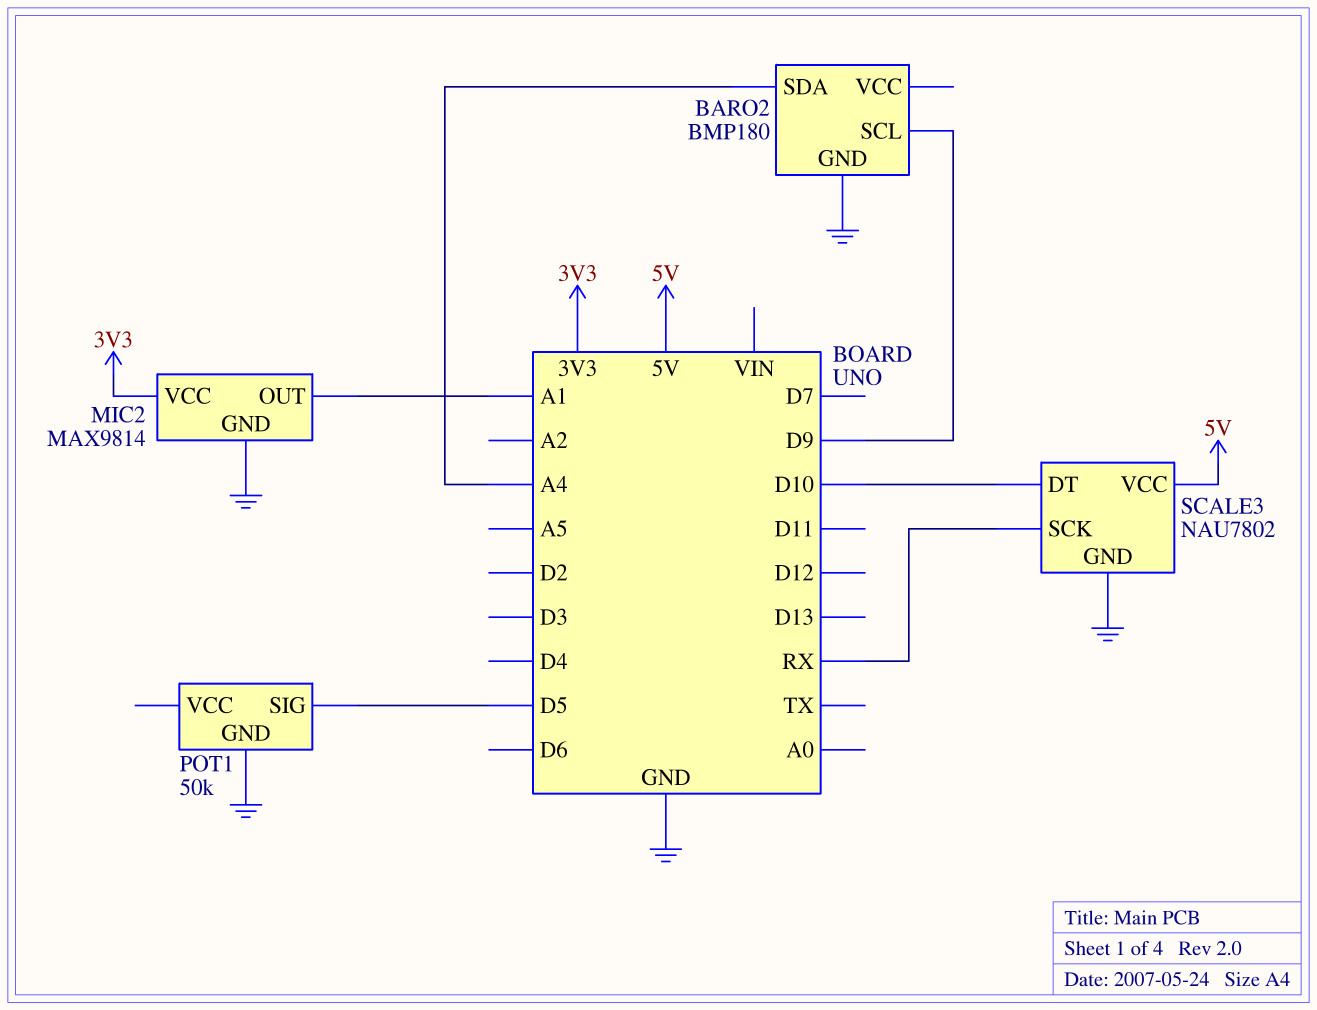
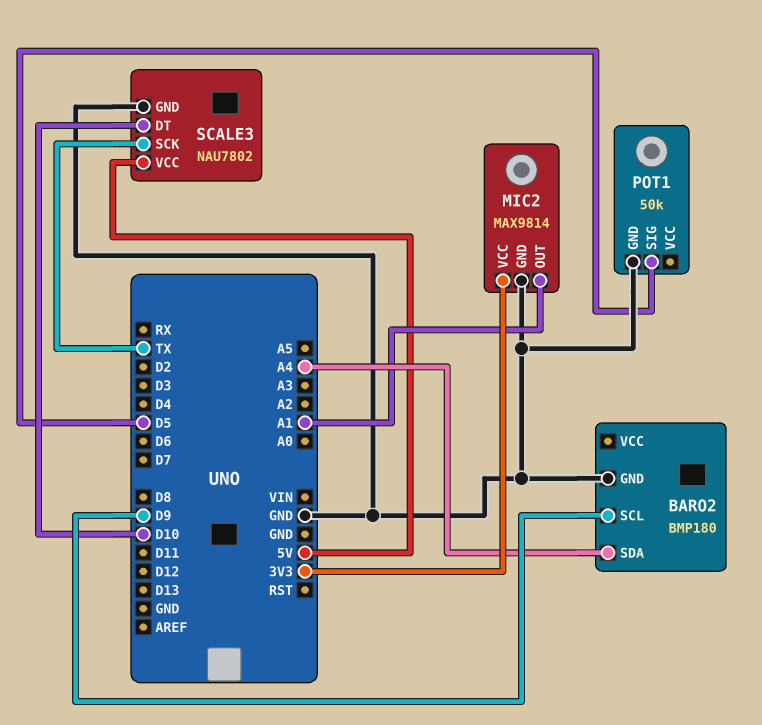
SCALE3 pin SCK: RX -> TX

